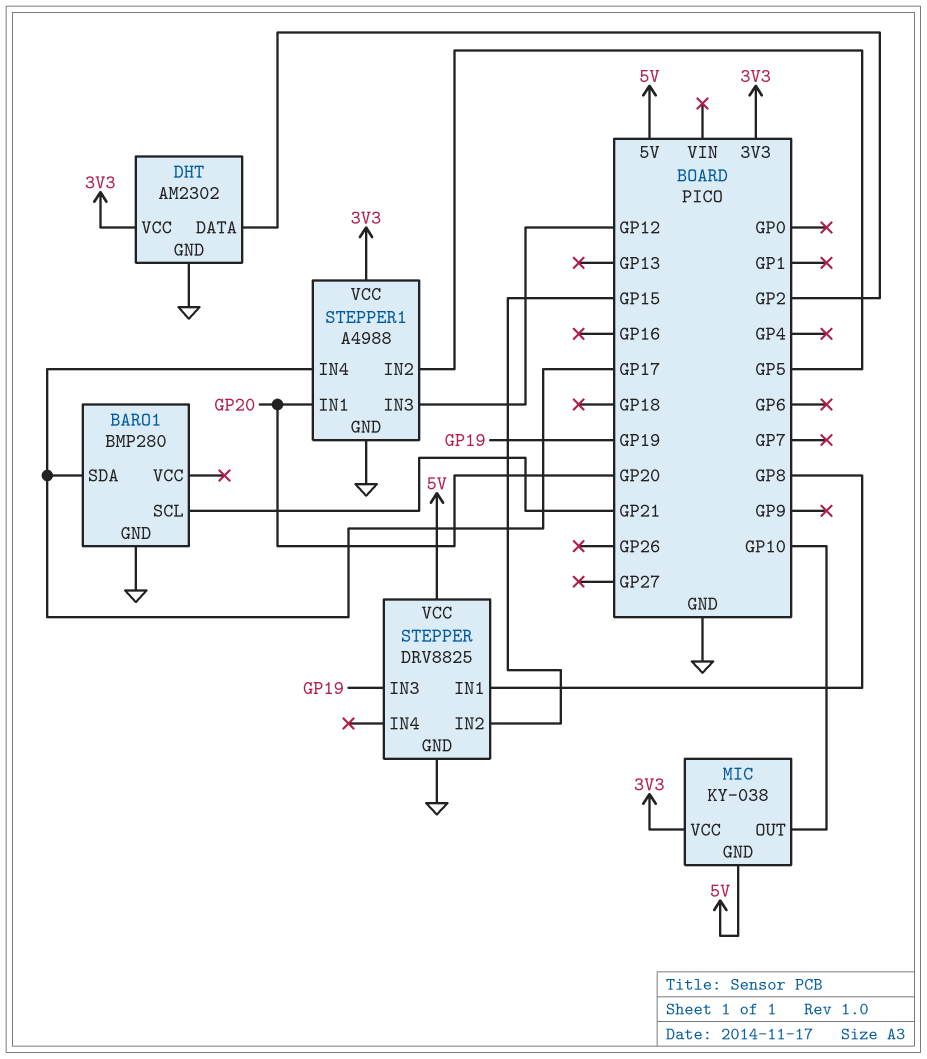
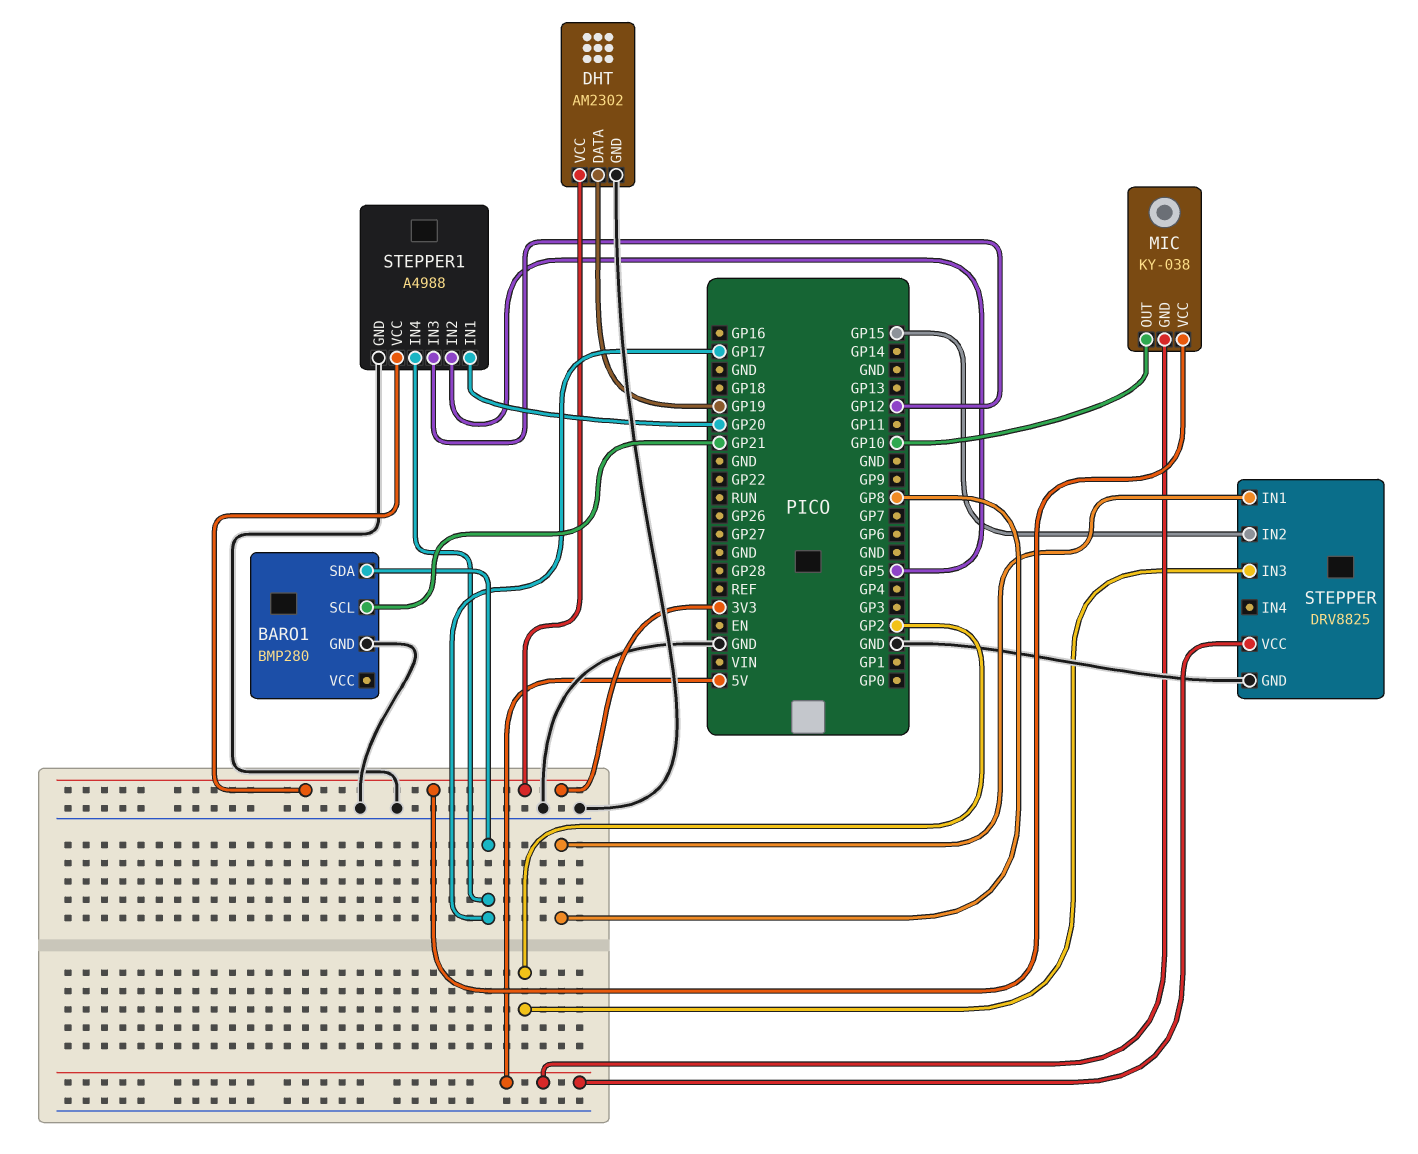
DHT pin DATA: GP2 -> GP19
STEPPER pin IN3: GP19 -> GP2

